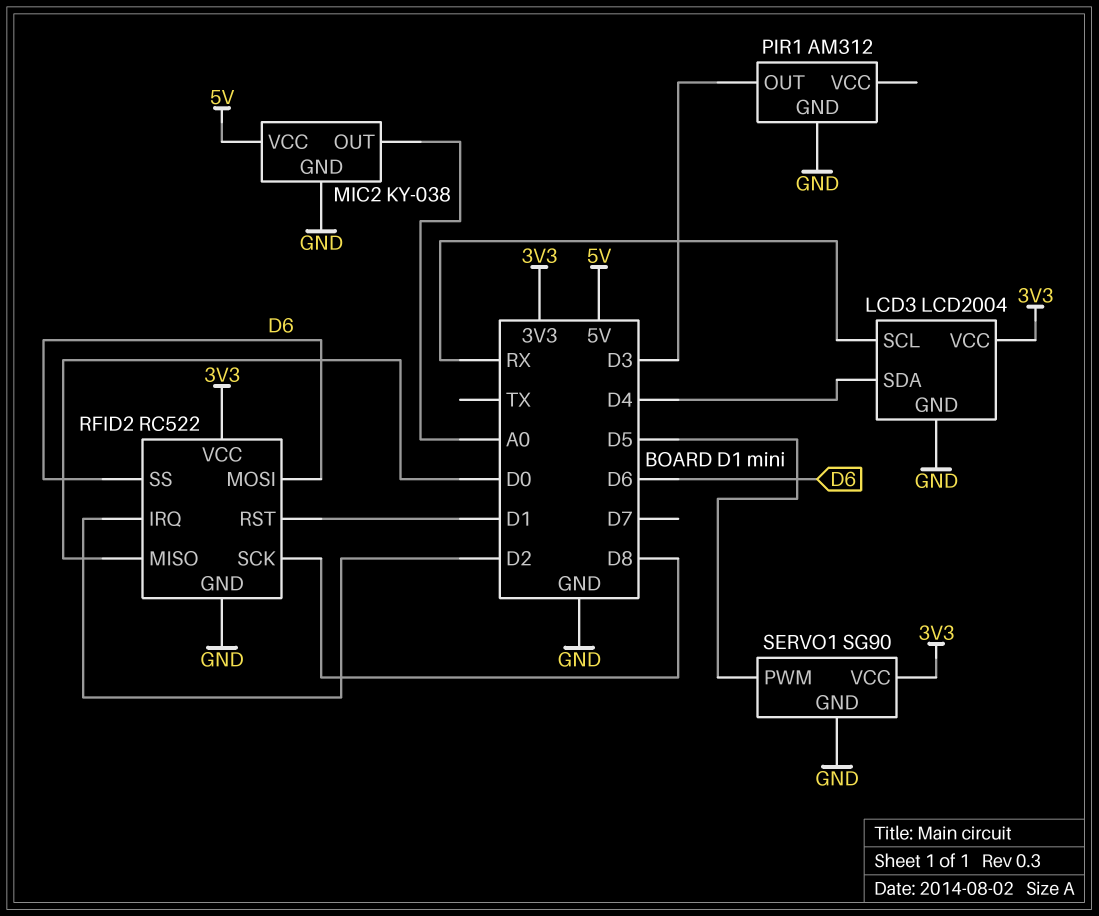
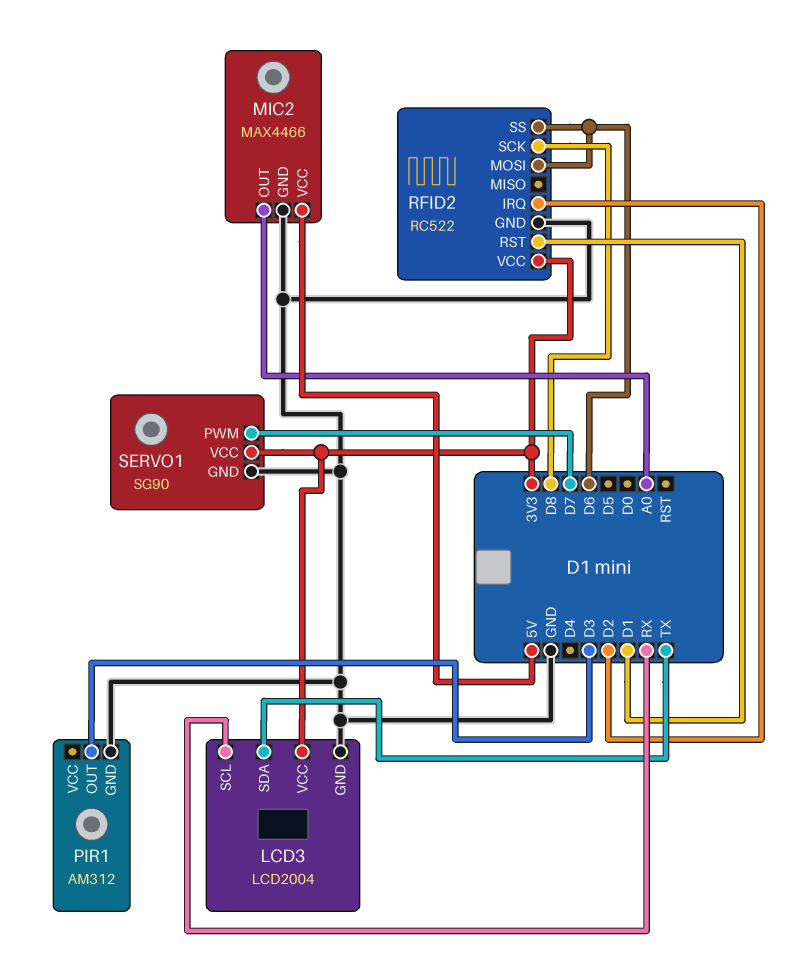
LCD3 pin SDA: D4 -> TX
MIC2: KY-038 -> MAX4466
RFID2 pin MISO: D0 -> none
SERVO1 pin PWM: D5 -> D7

